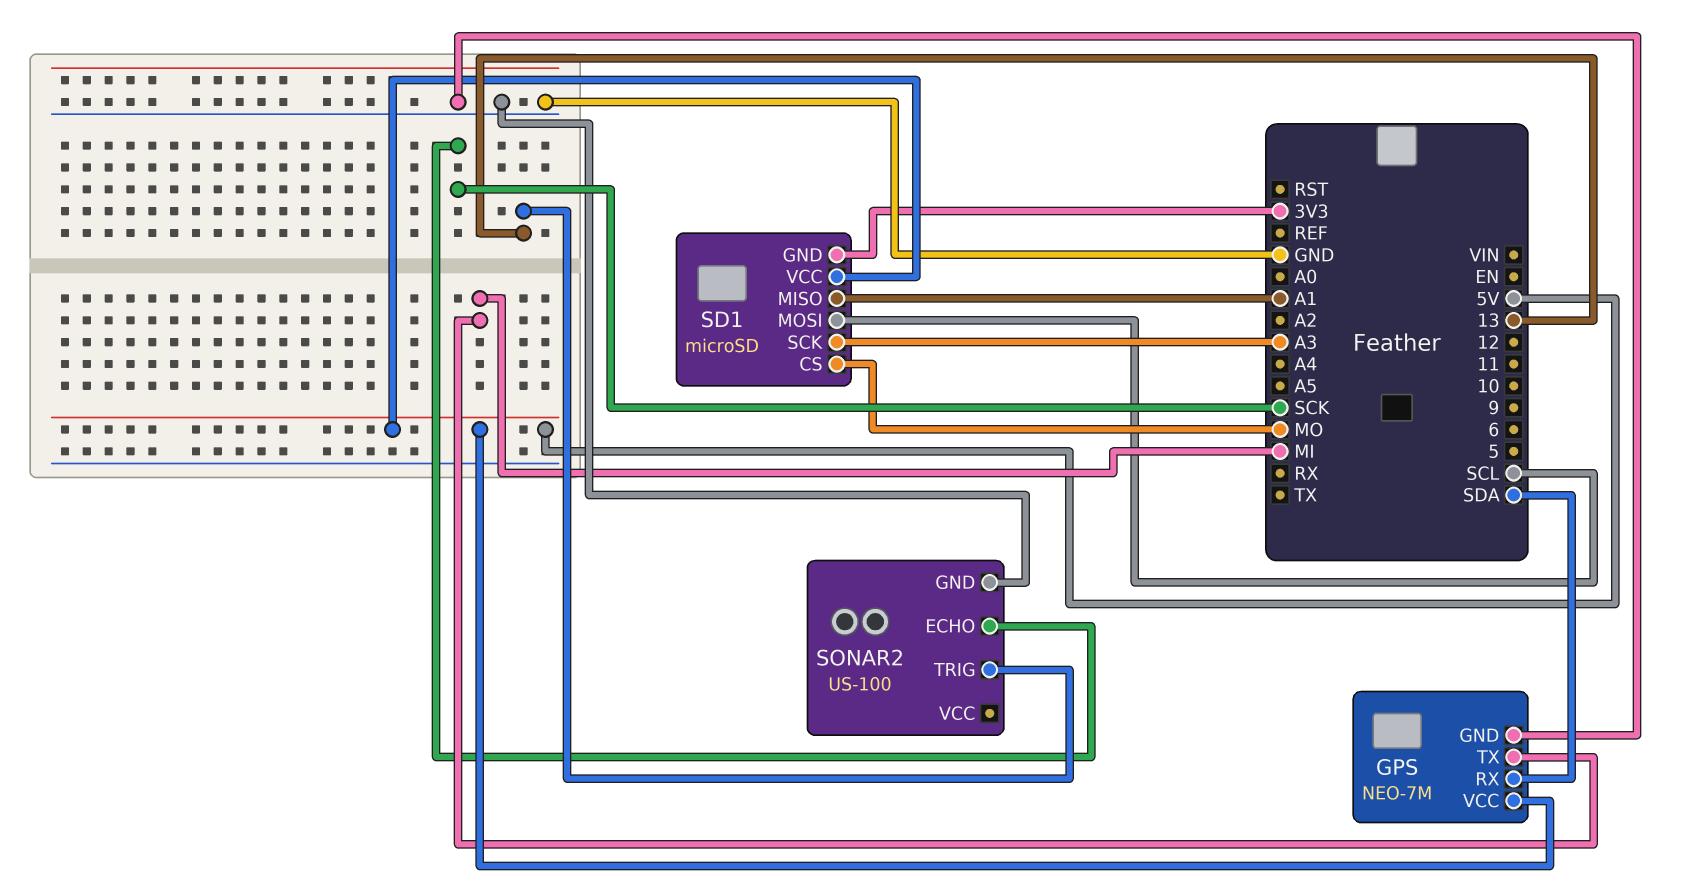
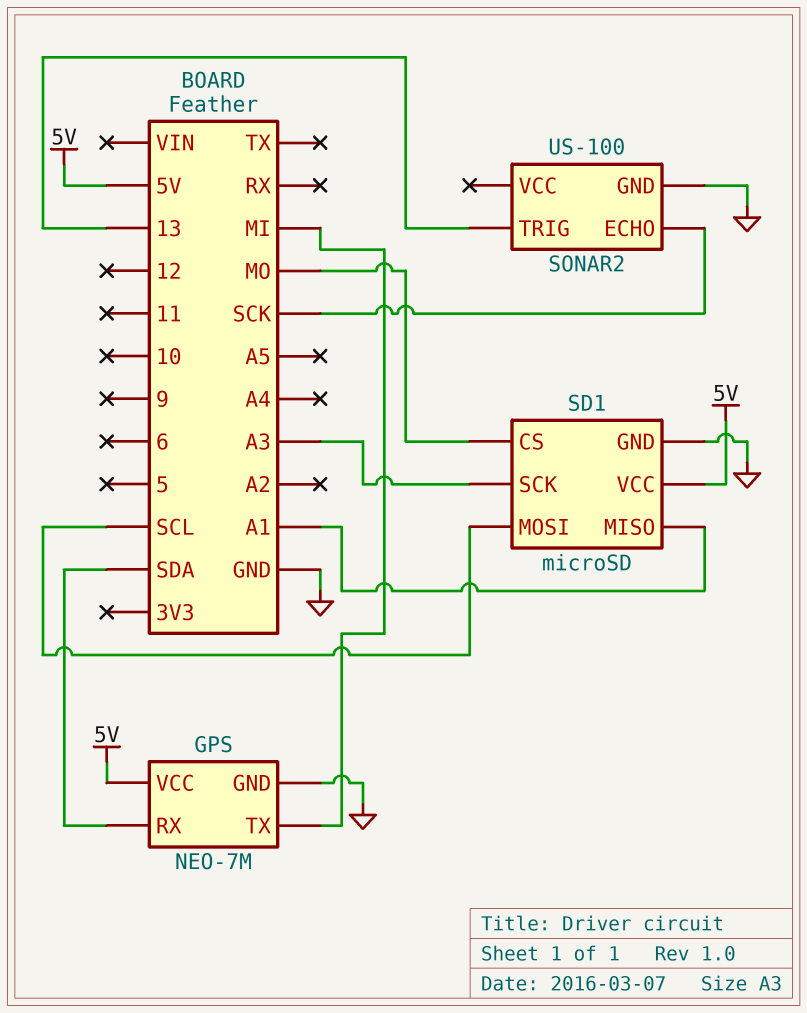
SD1 pin GND: 3V3 -> GND

